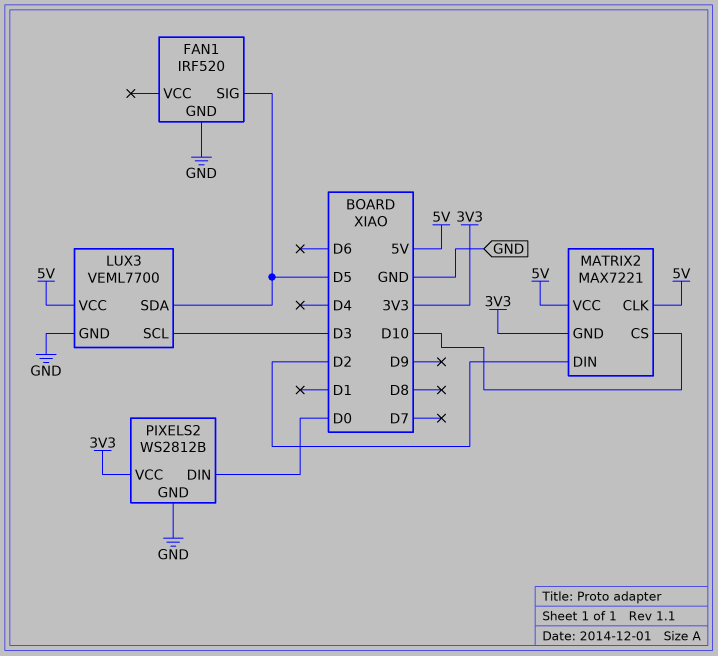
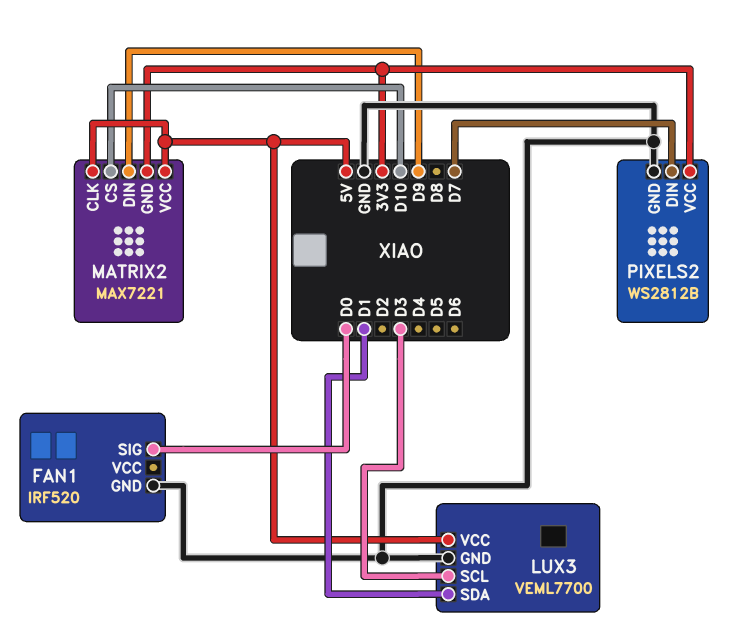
FAN1 pin SIG: D5 -> D0
LUX3 pin SDA: D5 -> D1
MATRIX2 pin DIN: D2 -> D9
PIXELS2 pin DIN: D0 -> D7

